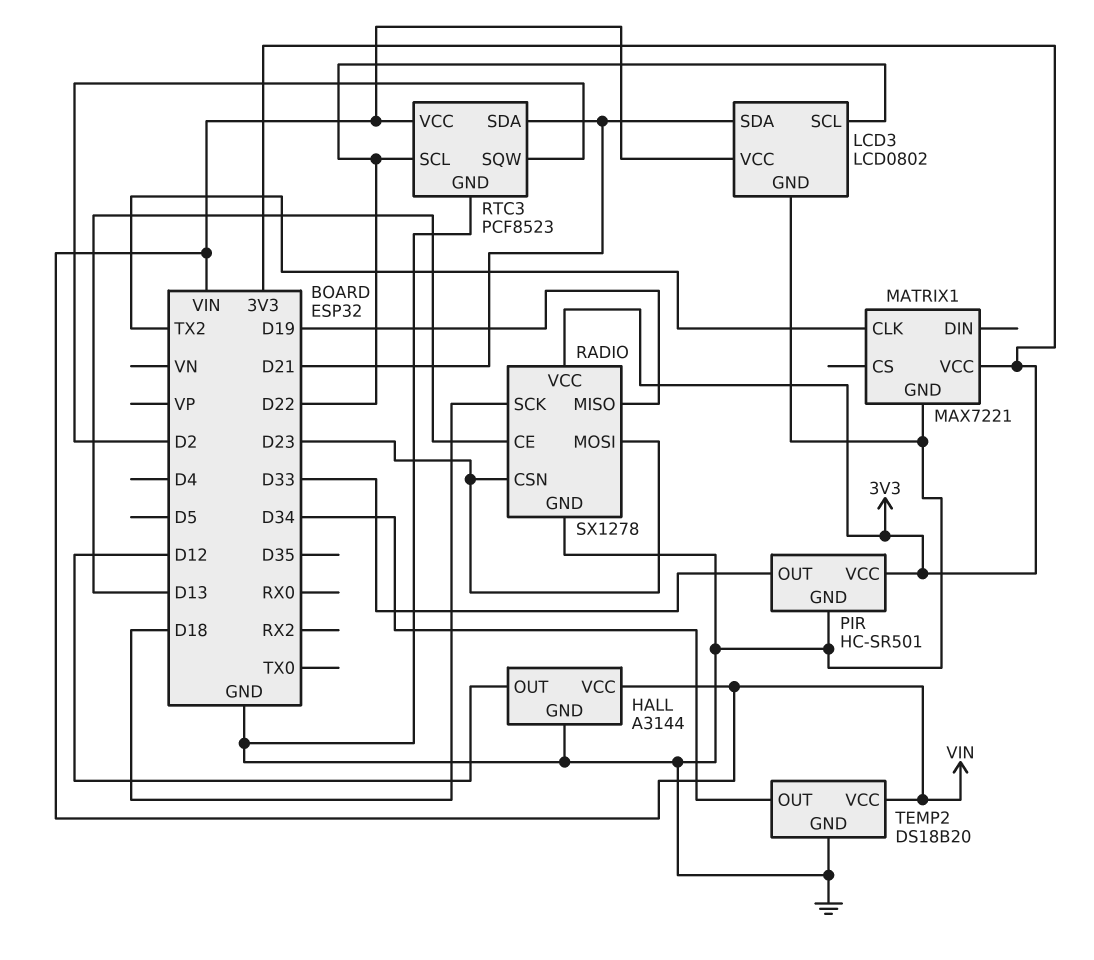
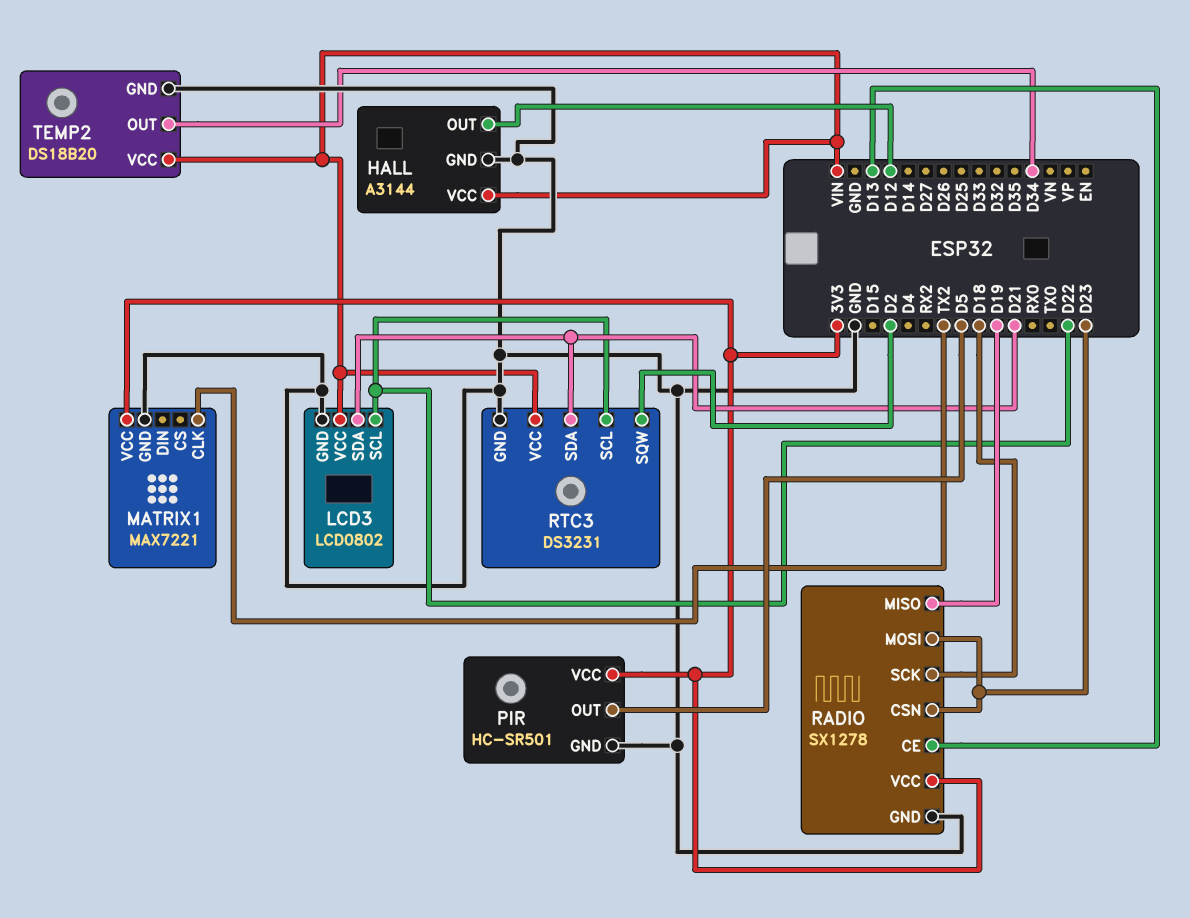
PIR pin OUT: D33 -> D5
RTC3: PCF8523 -> DS3231

